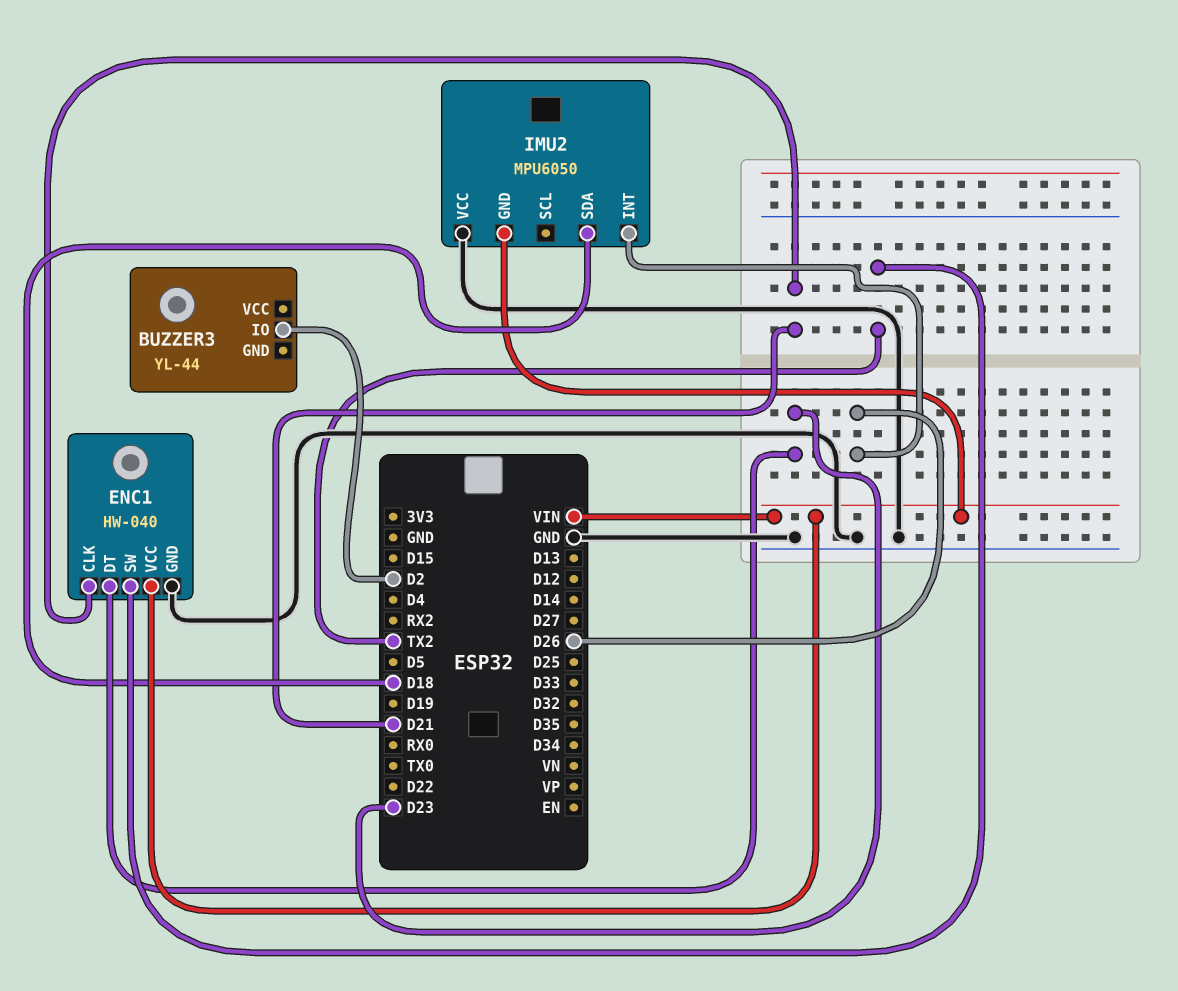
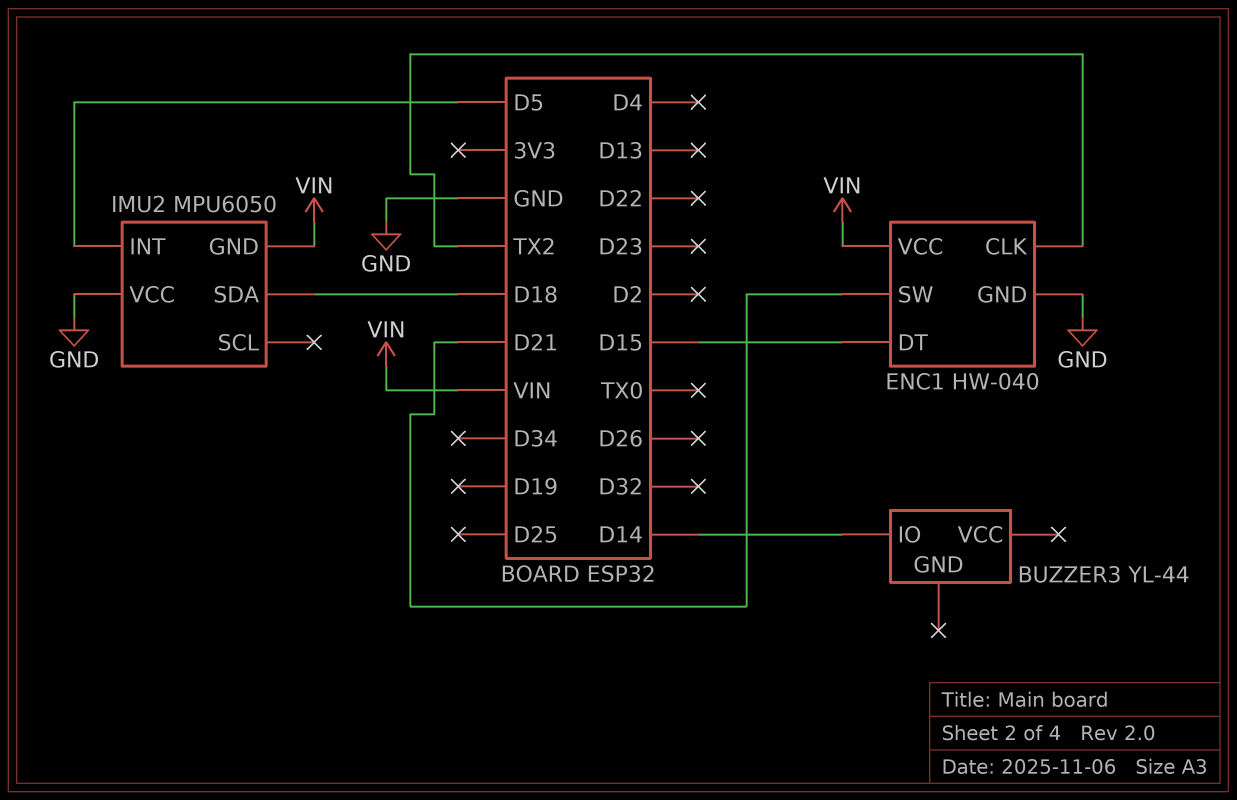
BUZZER3 pin IO: D2 -> D14
ENC1 pin CLK: D21 -> TX2
ENC1 pin DT: D23 -> D15
ENC1 pin SW: TX2 -> D21
IMU2 pin INT: D26 -> D5

